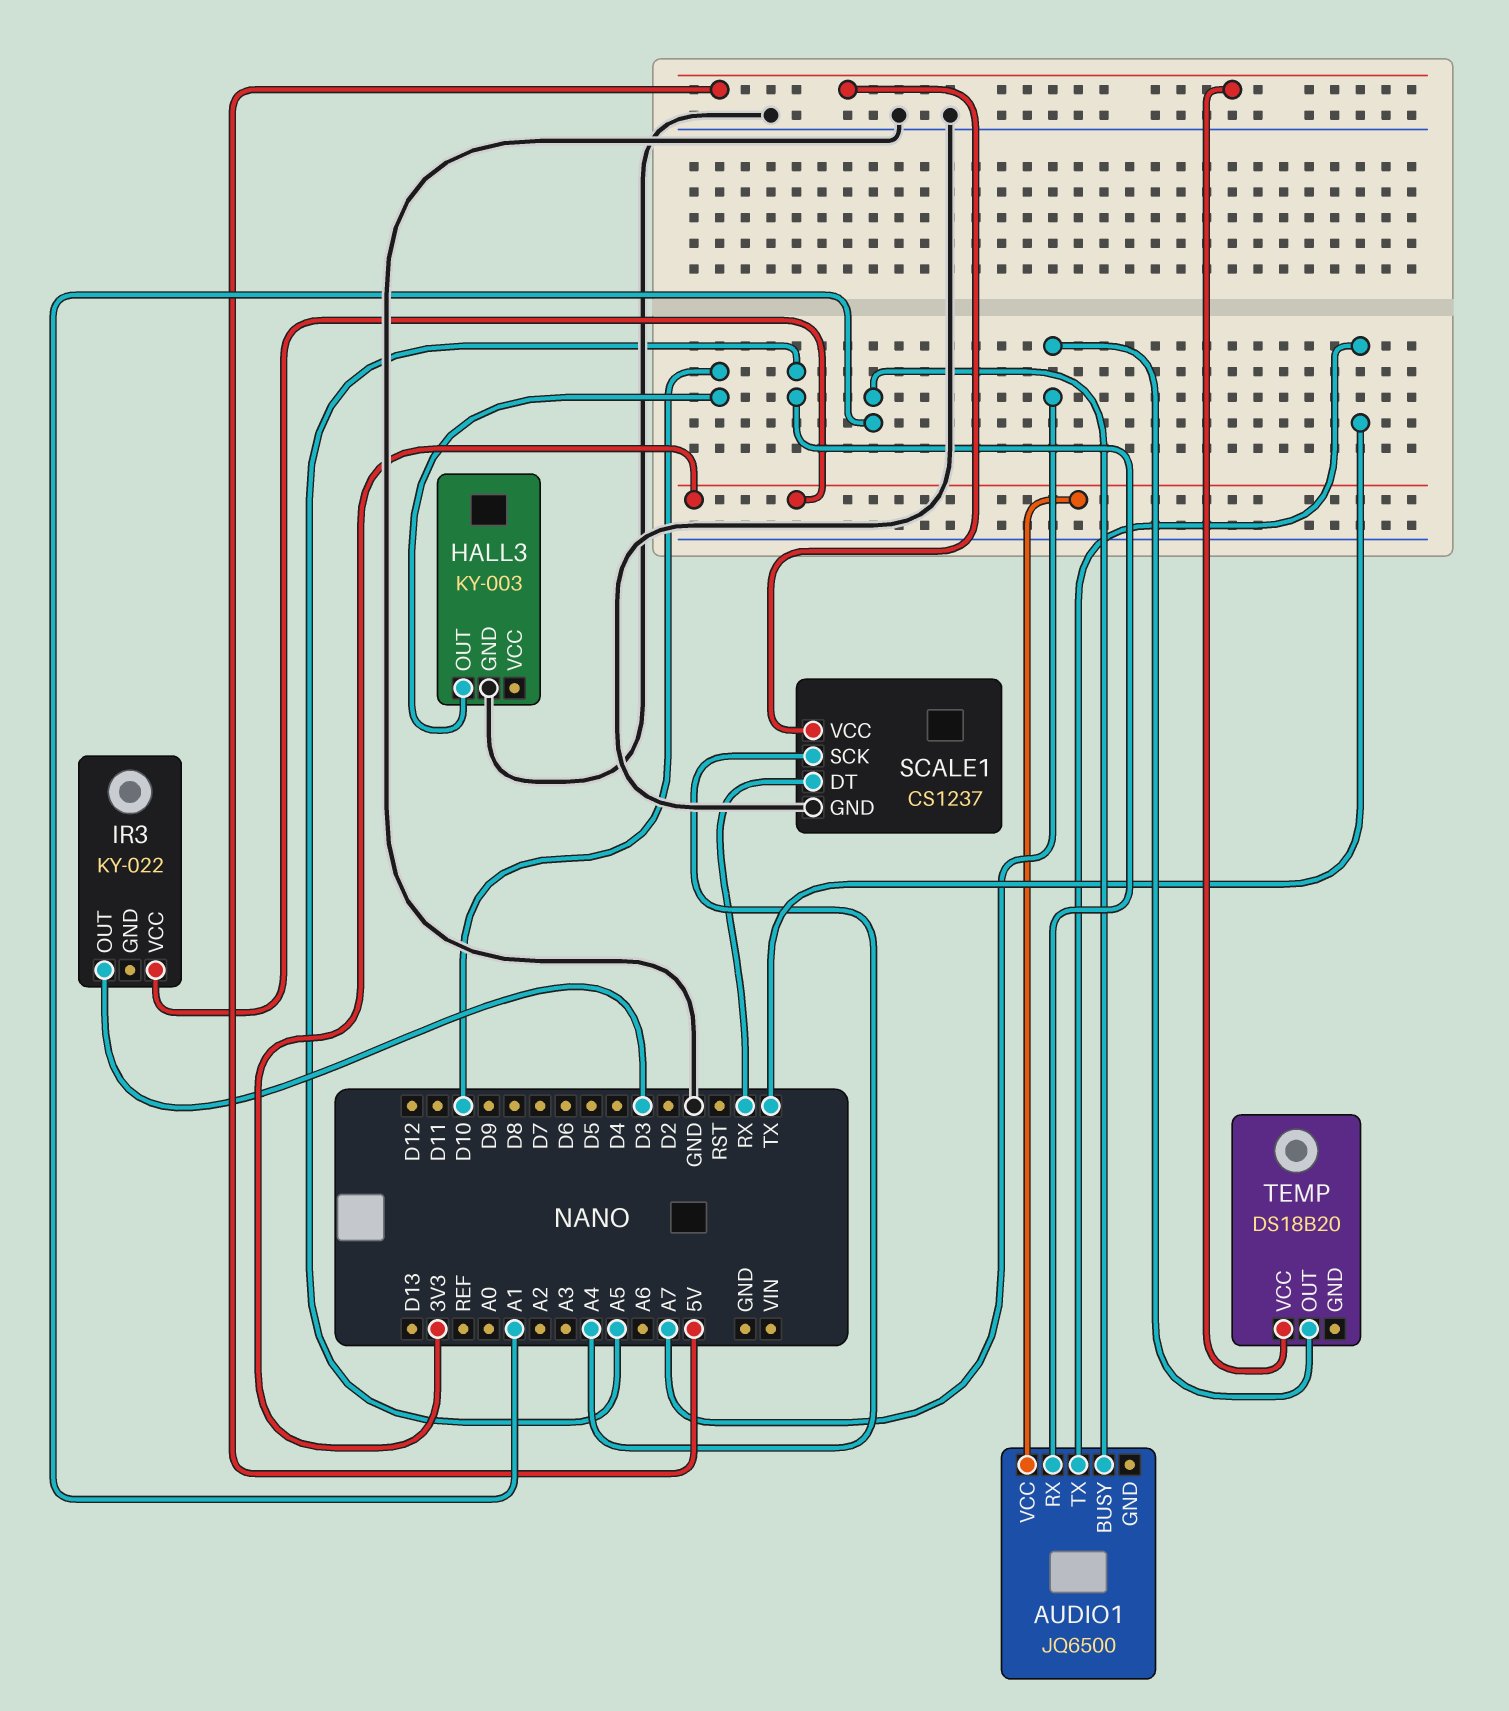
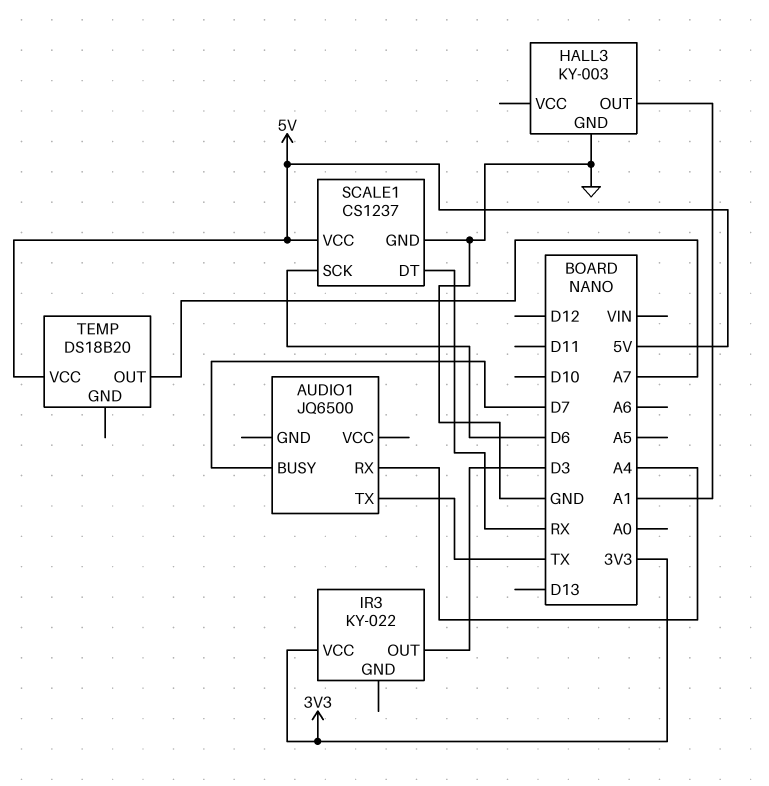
AUDIO1 pin BUSY: A1 -> D7
AUDIO1 pin RX: A5 -> A4
AUDIO1 pin VCC: 3V3 -> none
HALL3 pin OUT: D10 -> A1
SCALE1 pin SCK: A4 -> D6

